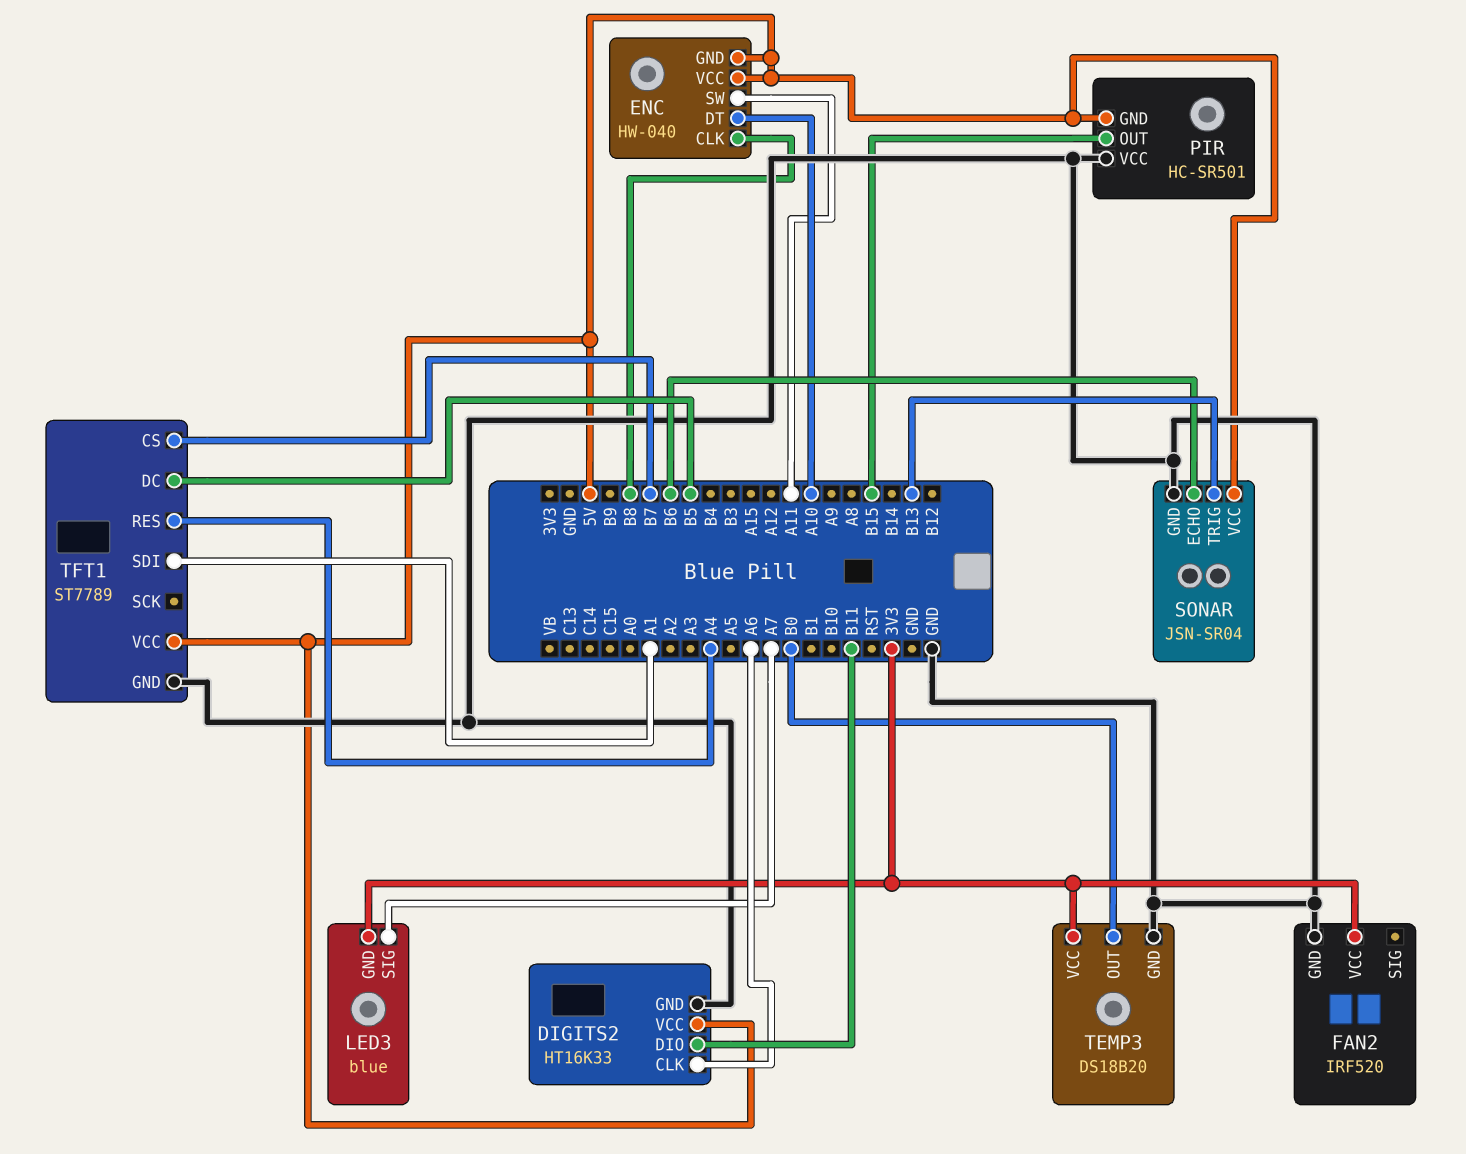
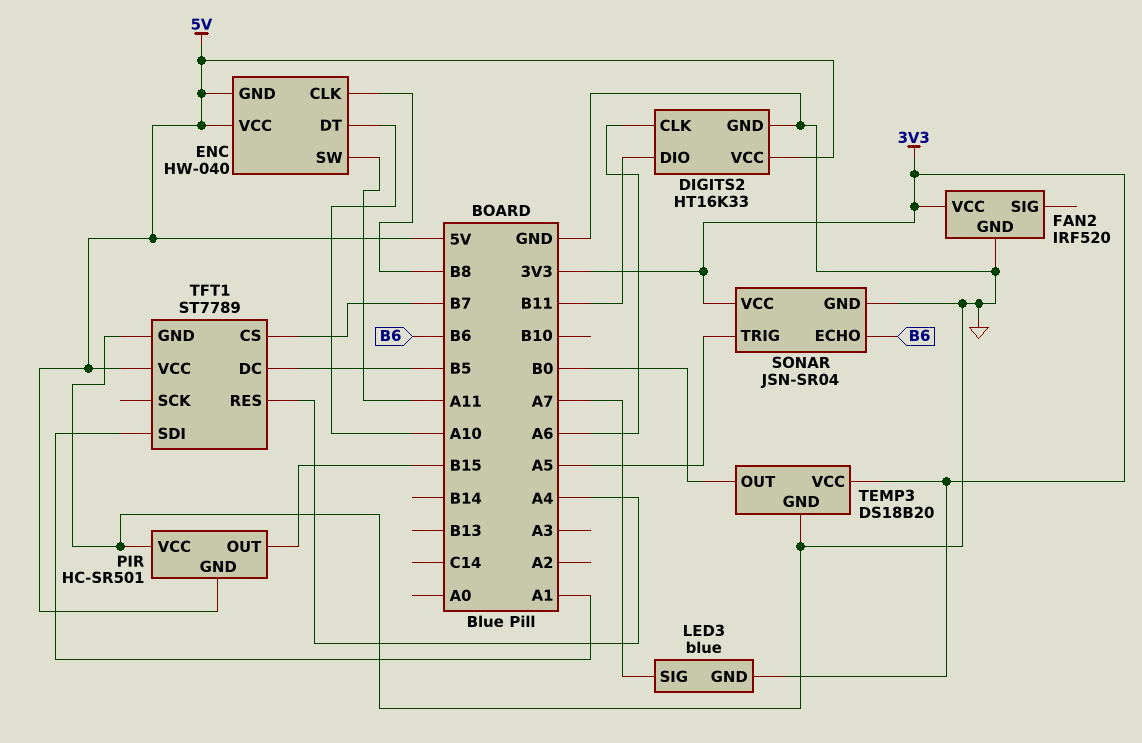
SONAR pin TRIG: B13 -> A5
SONAR pin VCC: 5V -> 3V3

